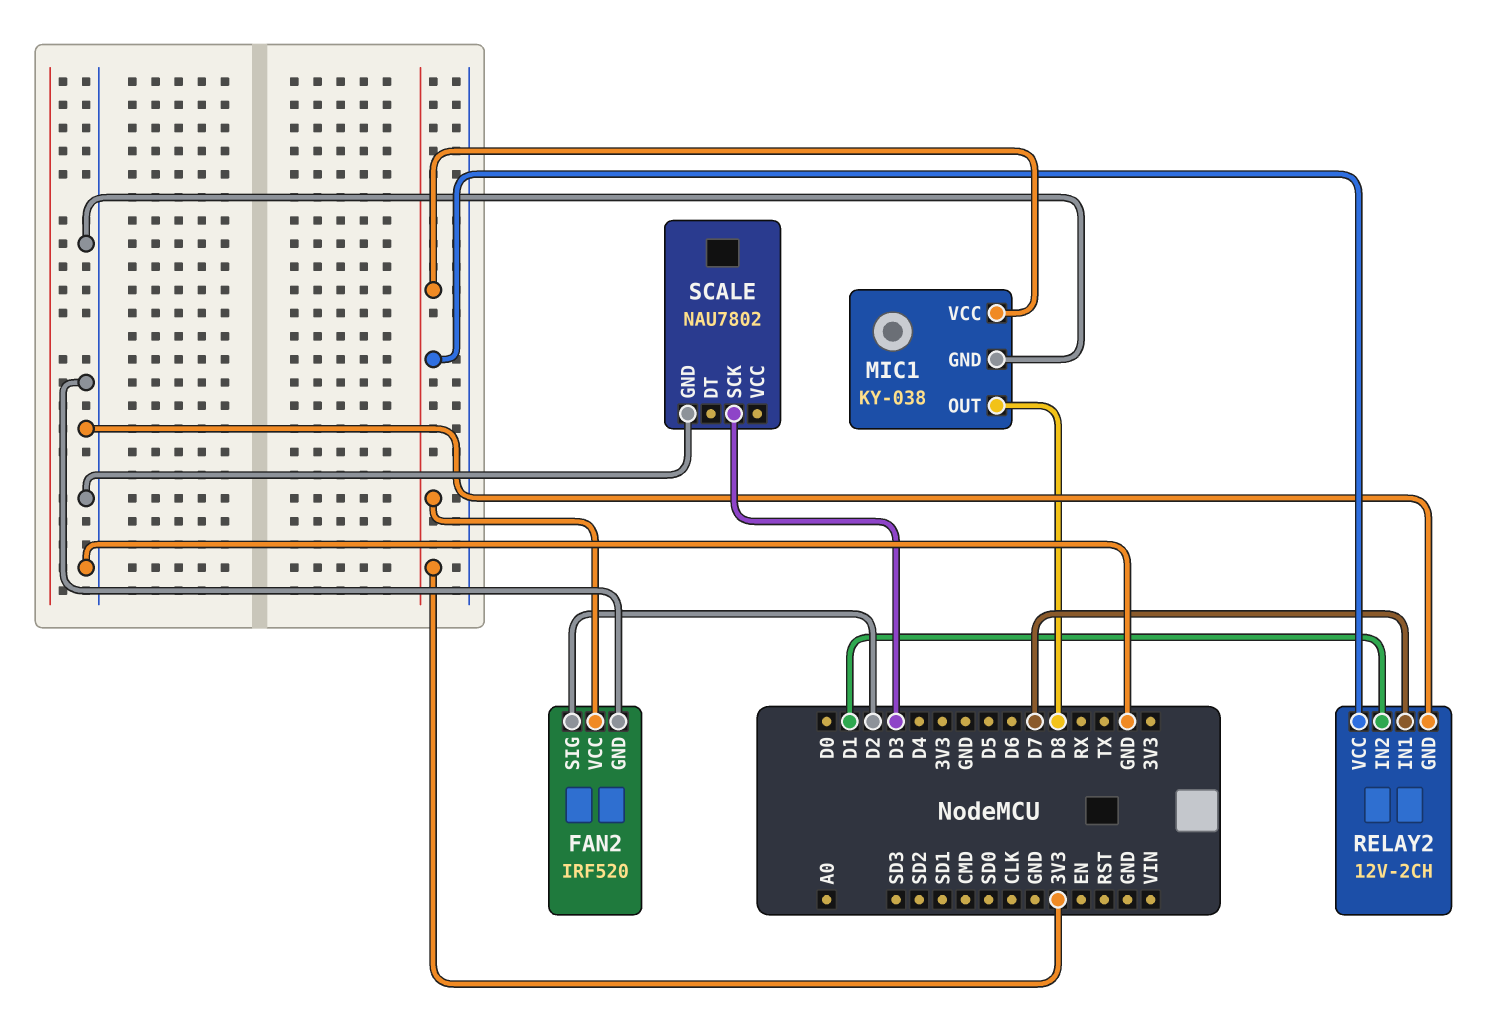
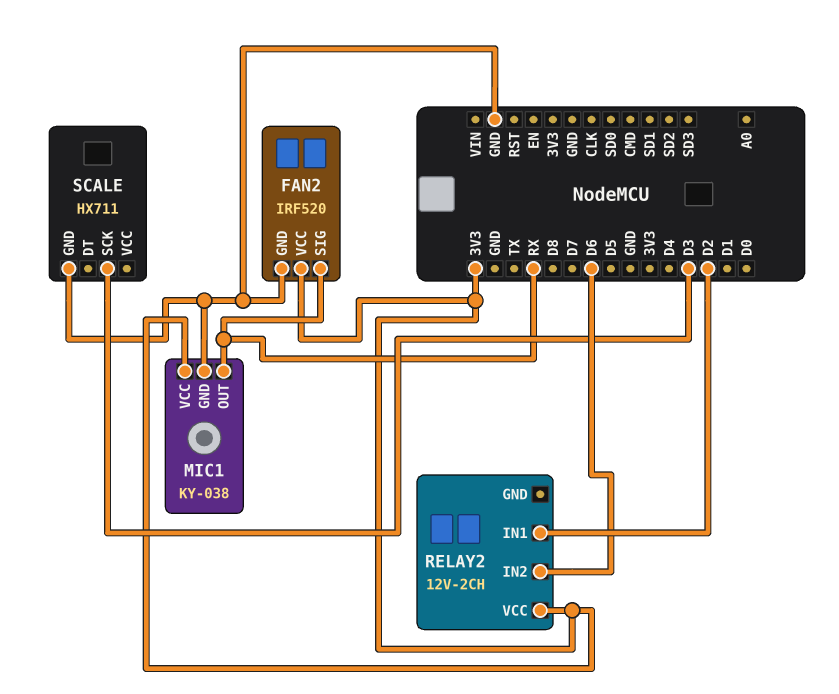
FAN2 pin SIG: D2 -> RX
MIC1 pin OUT: D8 -> RX
RELAY2 pin GND: GND -> none
RELAY2 pin IN1: D7 -> D2
RELAY2 pin IN2: D1 -> D6
SCALE: NAU7802 -> HX711

